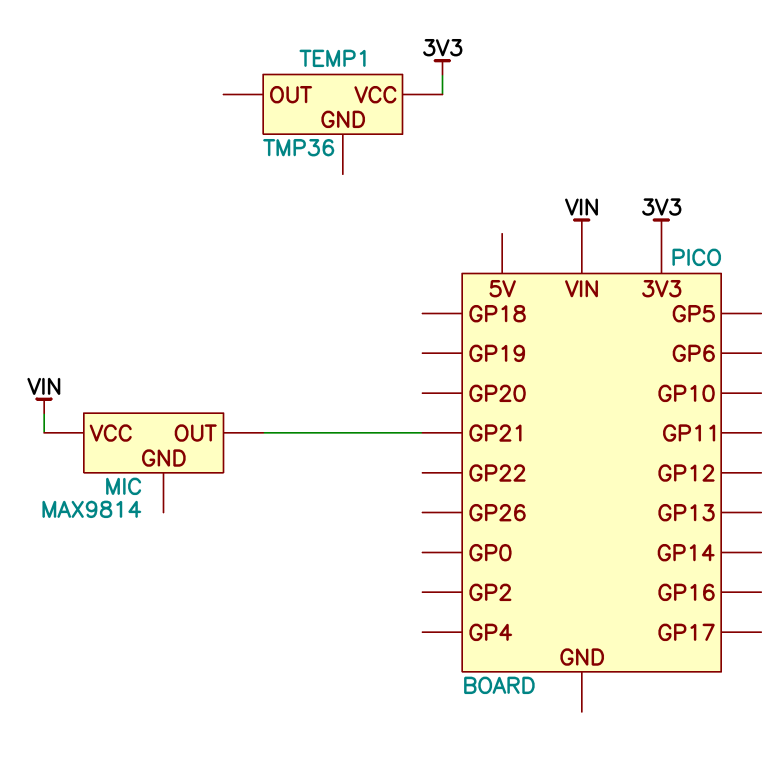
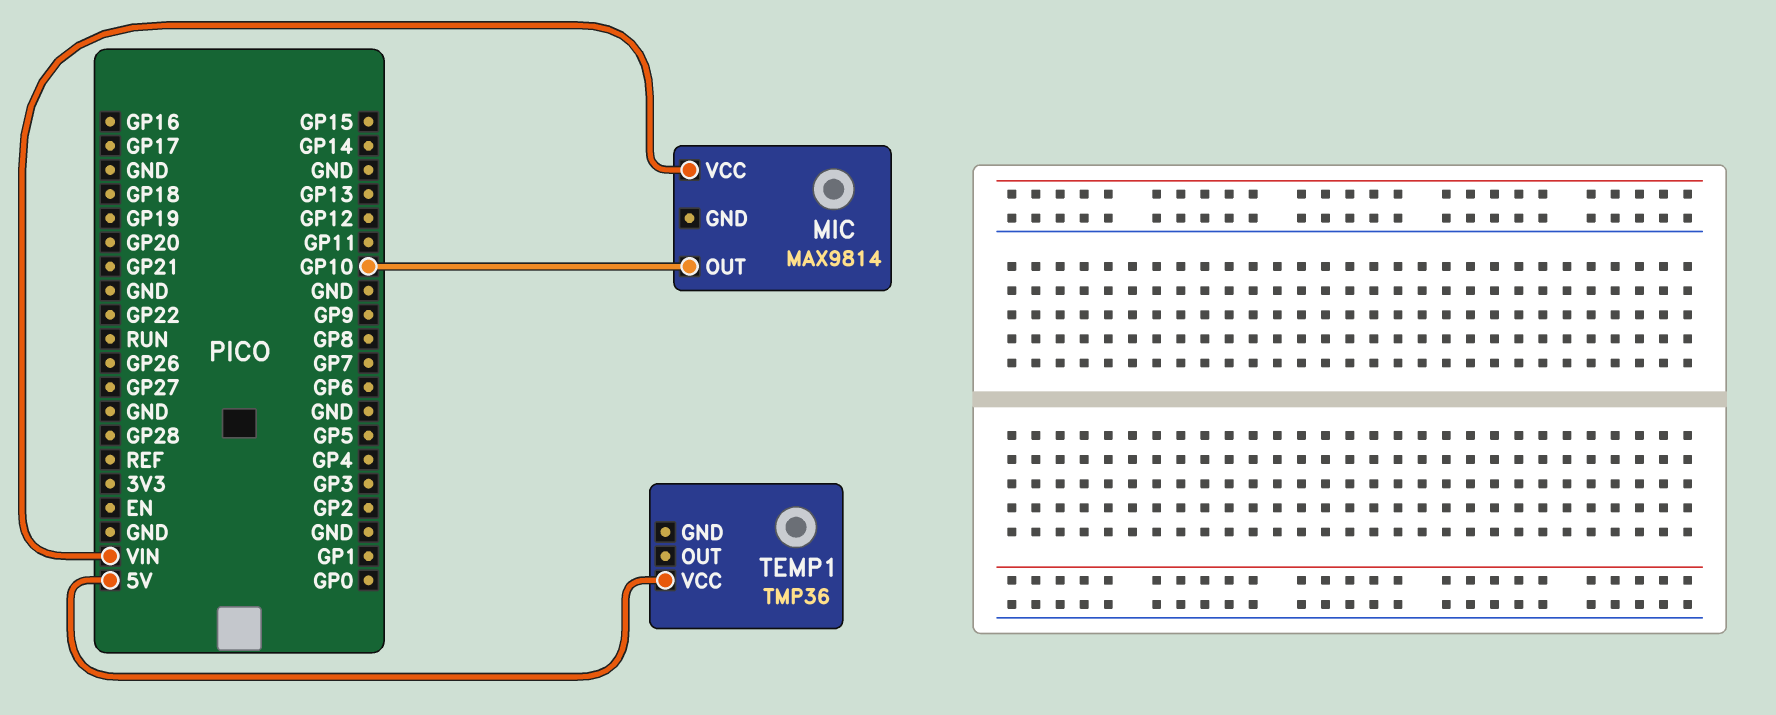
MIC pin OUT: GP21 -> GP10
TEMP1 pin VCC: 3V3 -> 5V

